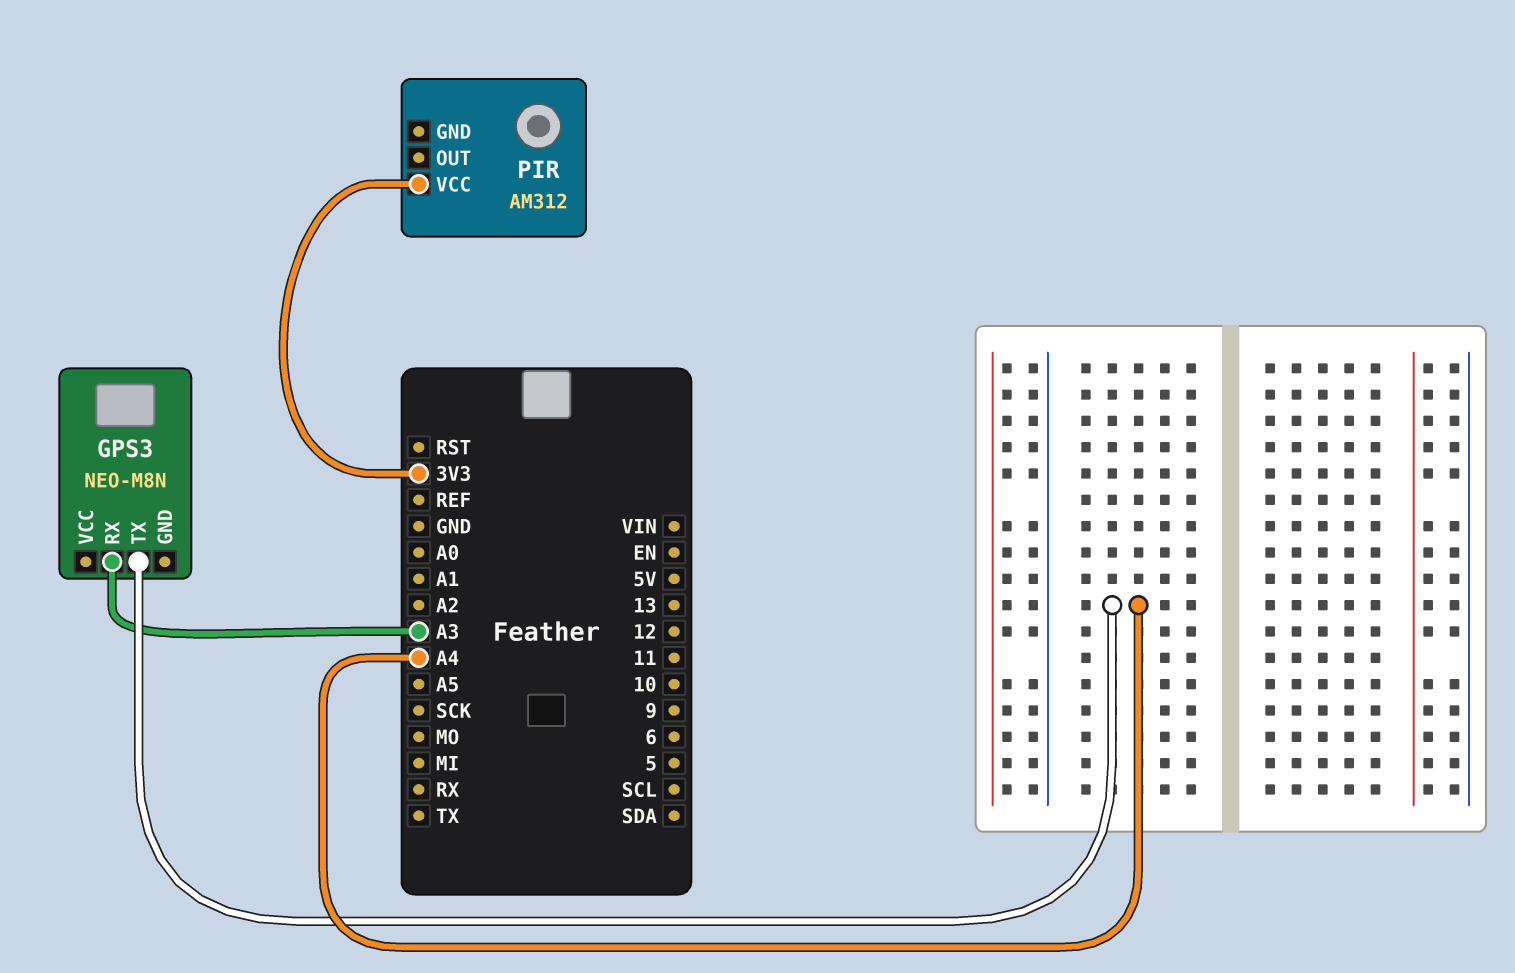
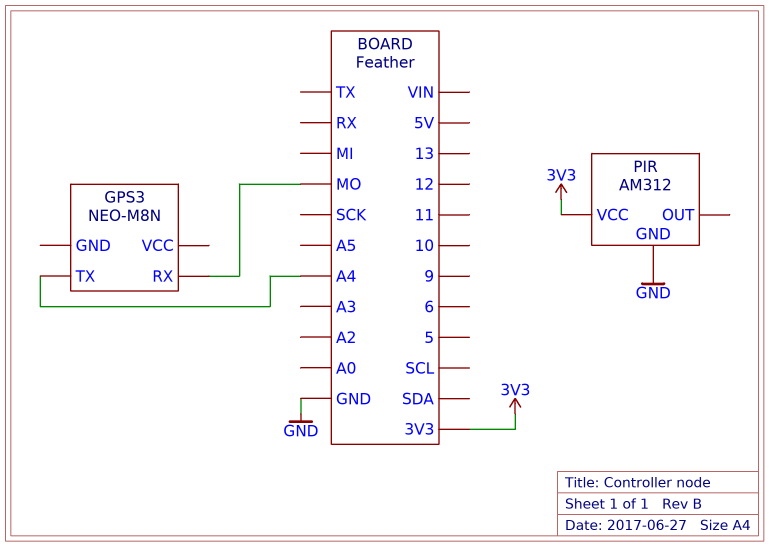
GPS3 pin RX: A3 -> MO
PIR pin GND: none -> GND

